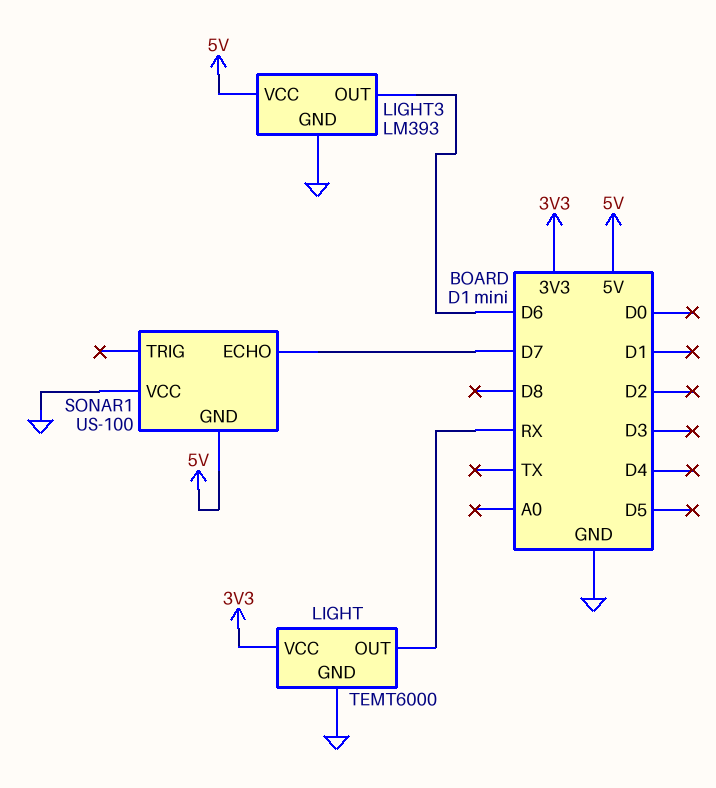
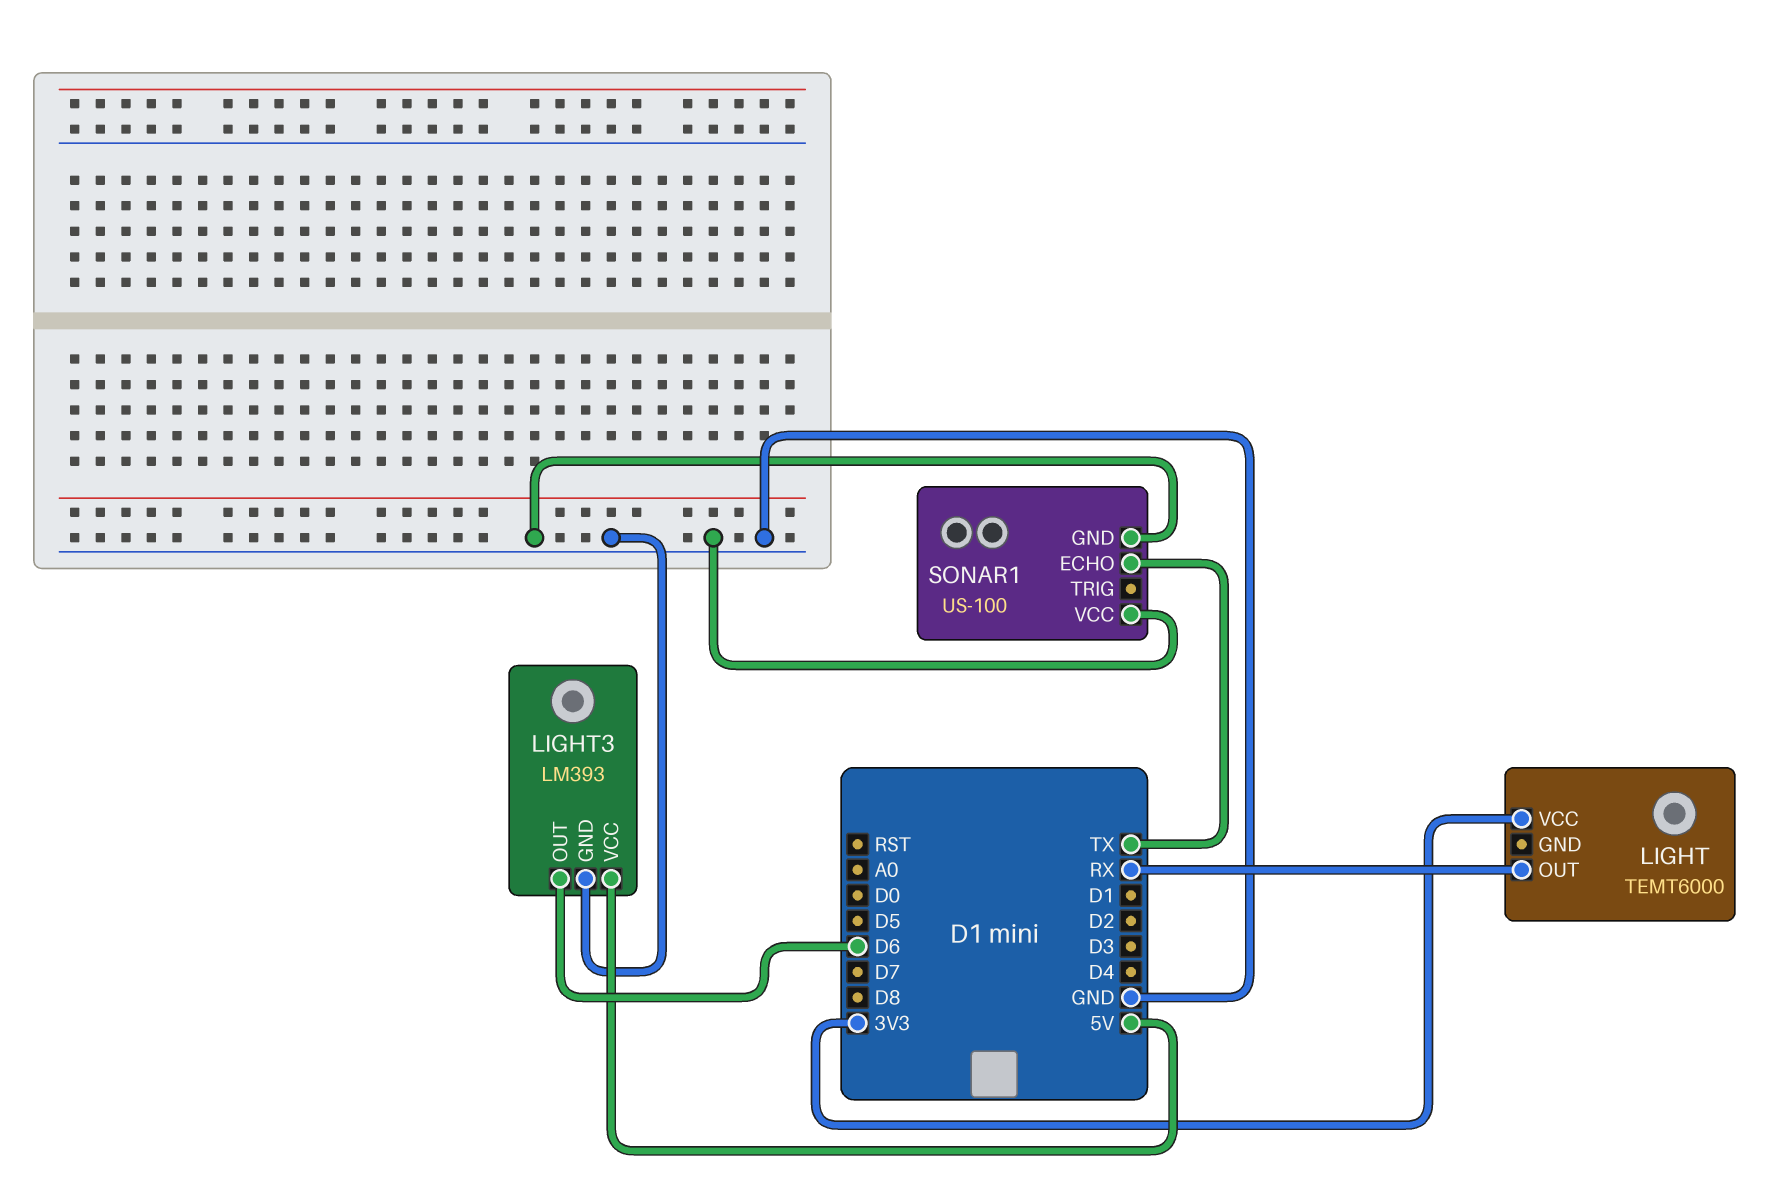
LIGHT pin GND: GND -> none
SONAR1 pin ECHO: D7 -> TX
SONAR1 pin GND: 5V -> GND

